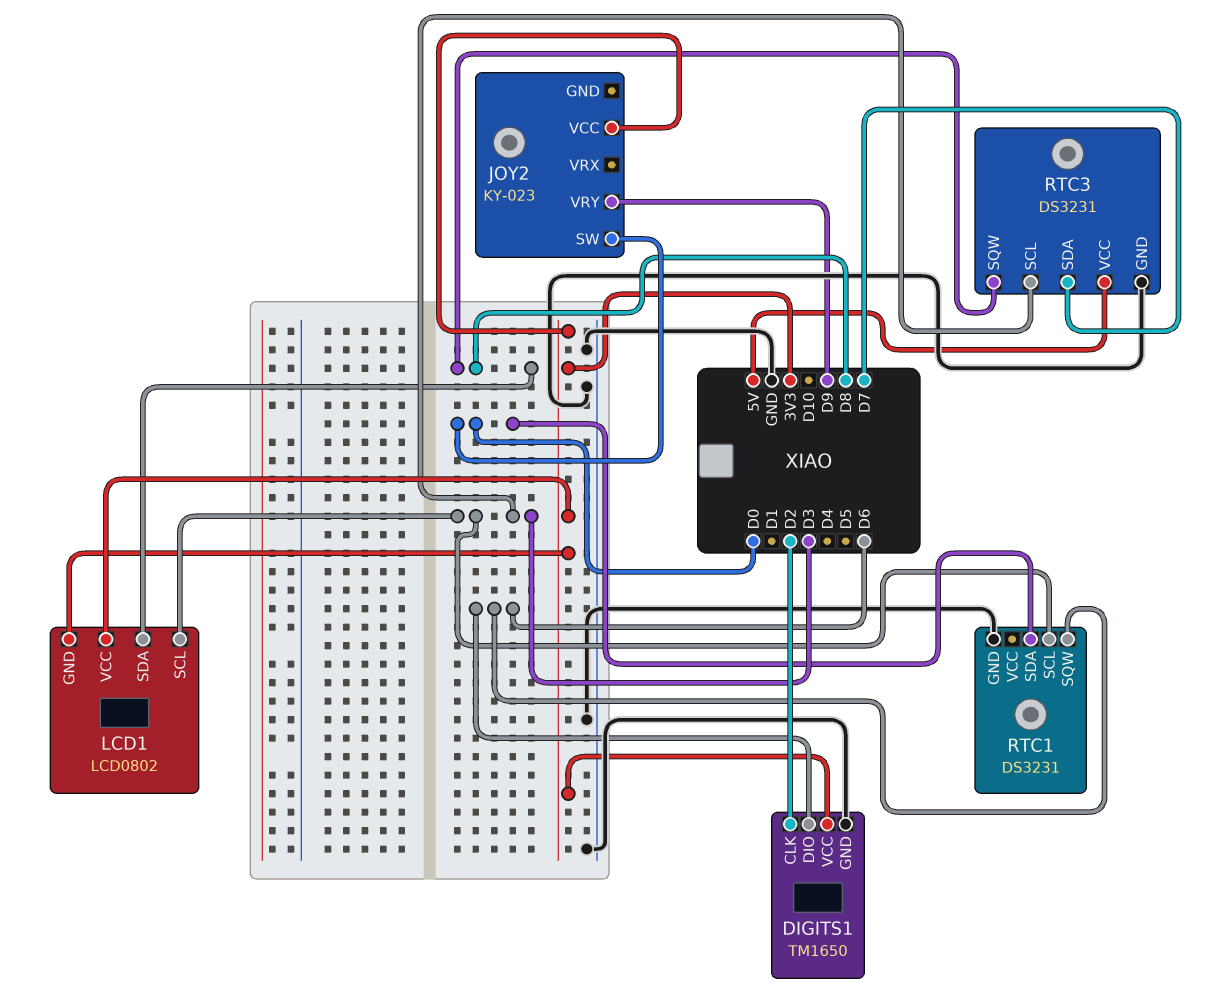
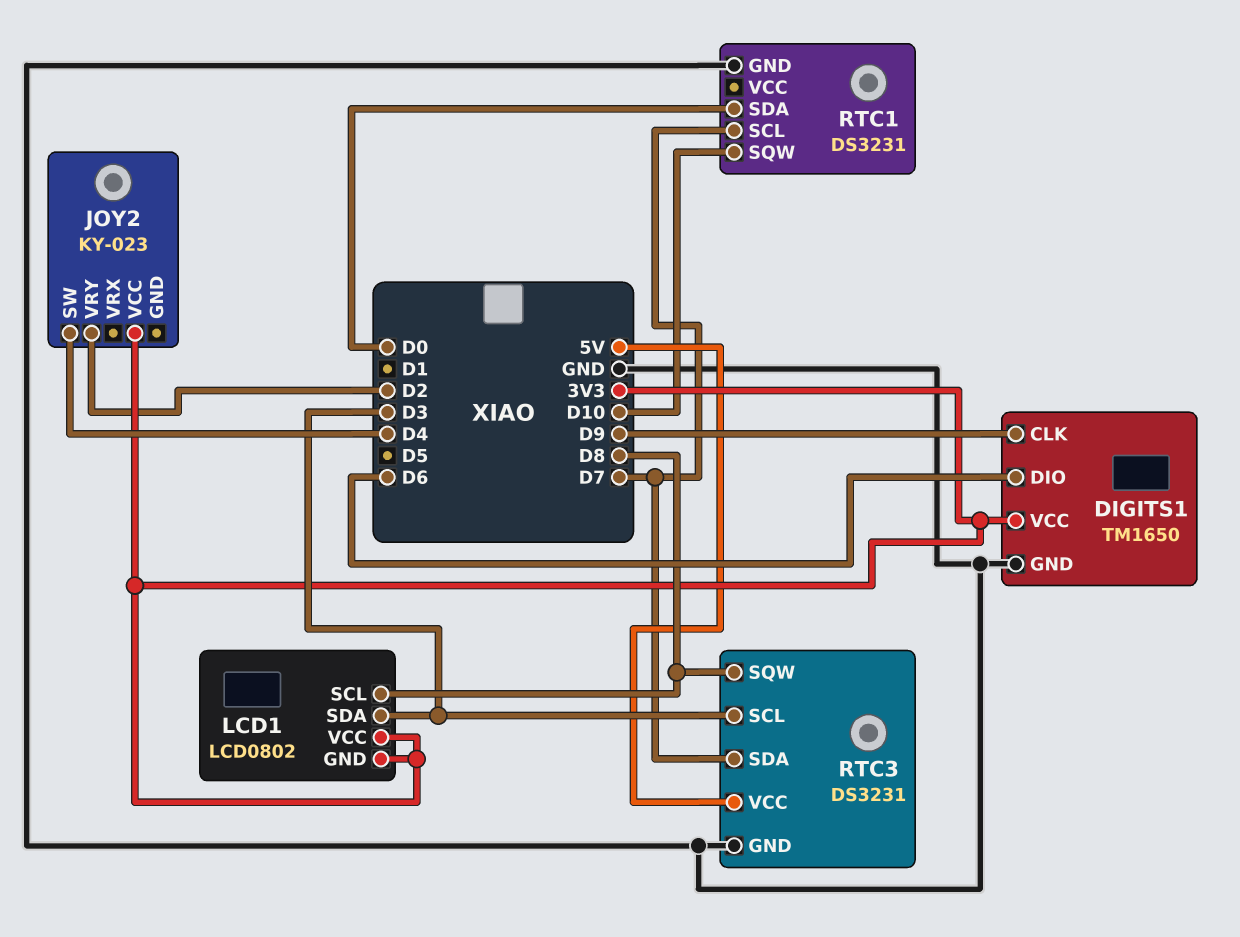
DIGITS1 pin CLK: D2 -> D9
JOY2 pin SW: D0 -> D4
JOY2 pin VRY: D9 -> D2
LCD1 pin SCL: D3 -> D8
LCD1 pin SDA: D8 -> D3
RTC1 pin SCL: D3 -> D7
RTC1 pin SQW: D6 -> D10

